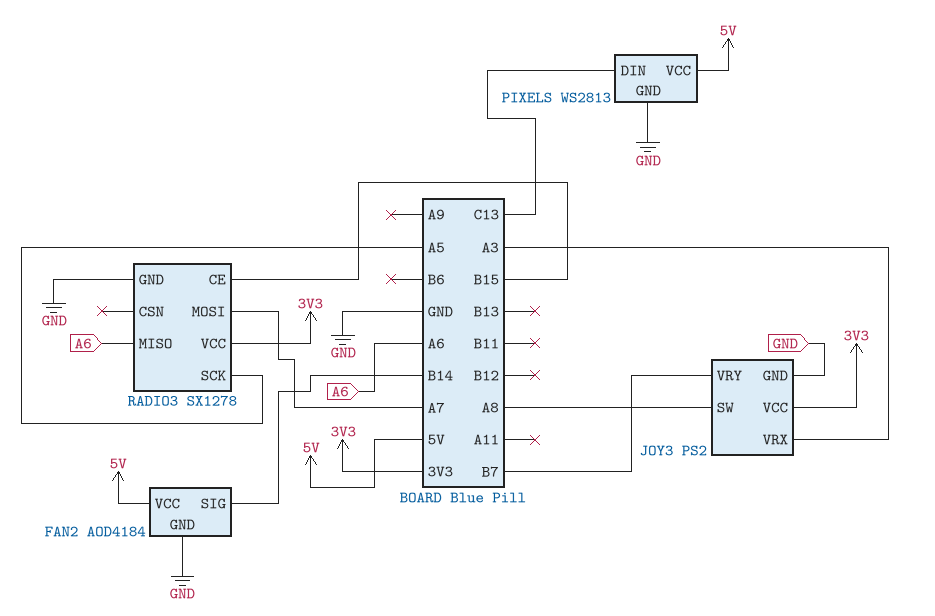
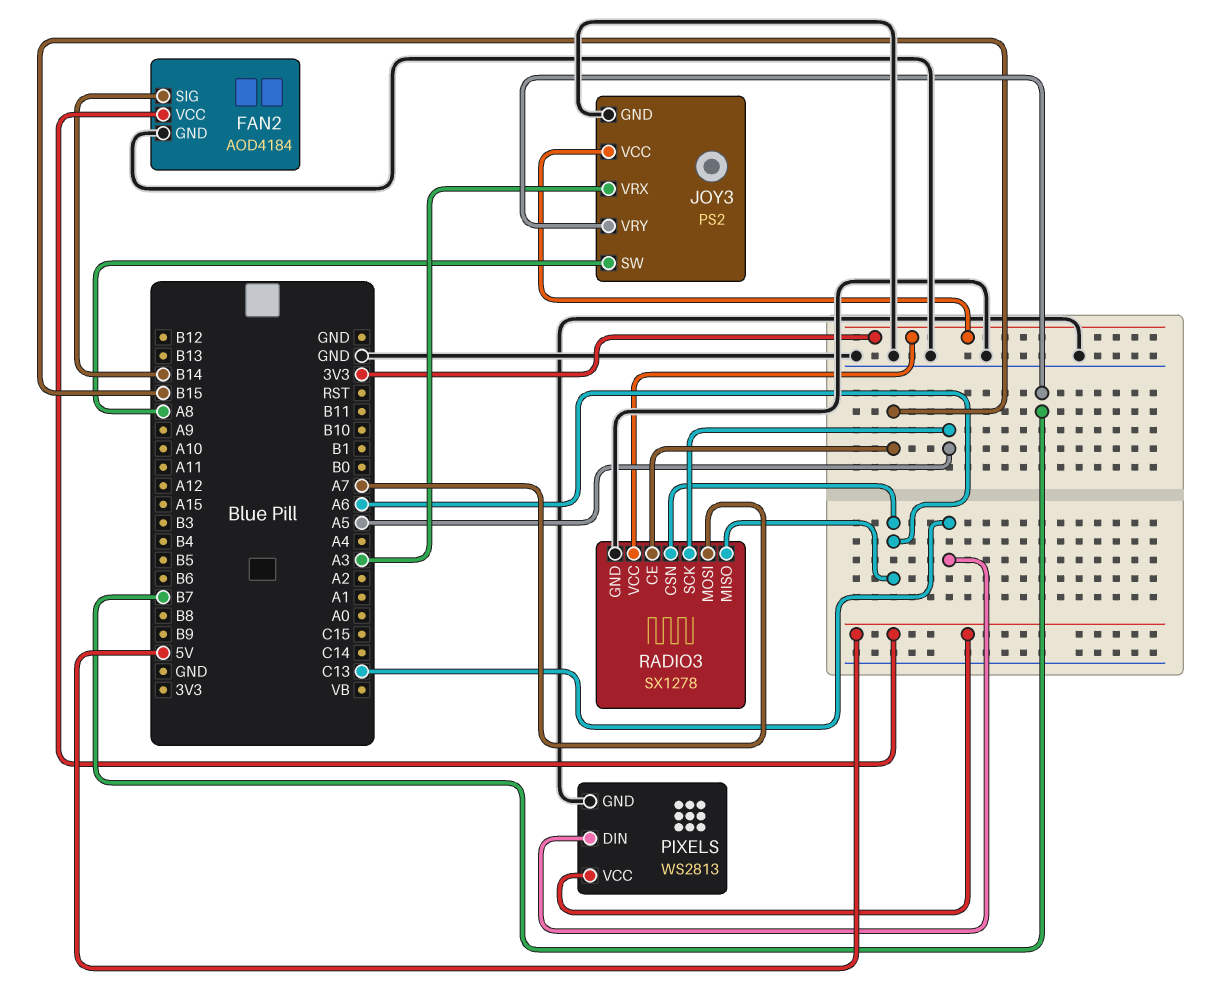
RADIO3 pin CSN: none -> A6

